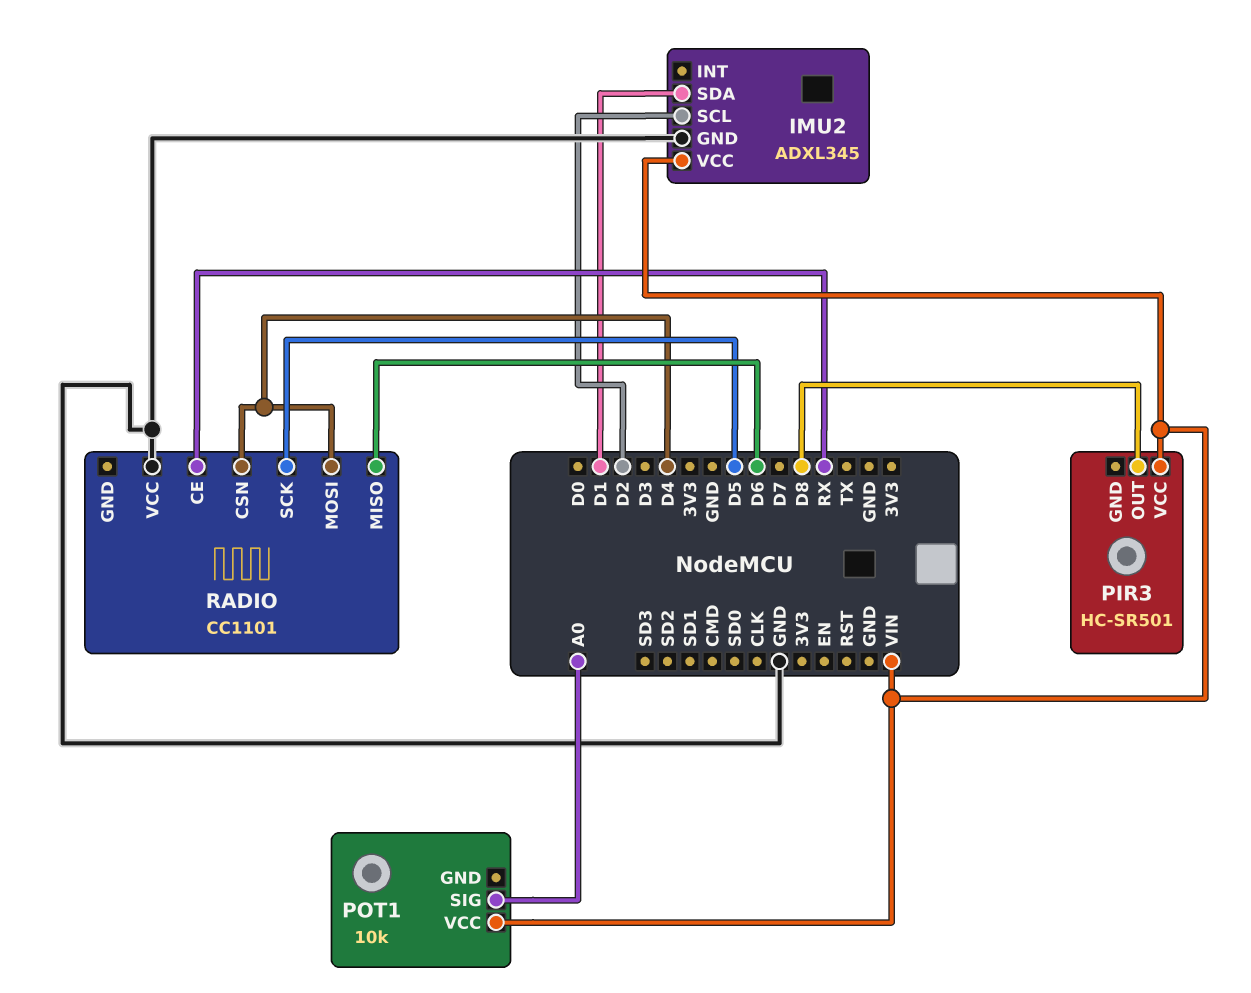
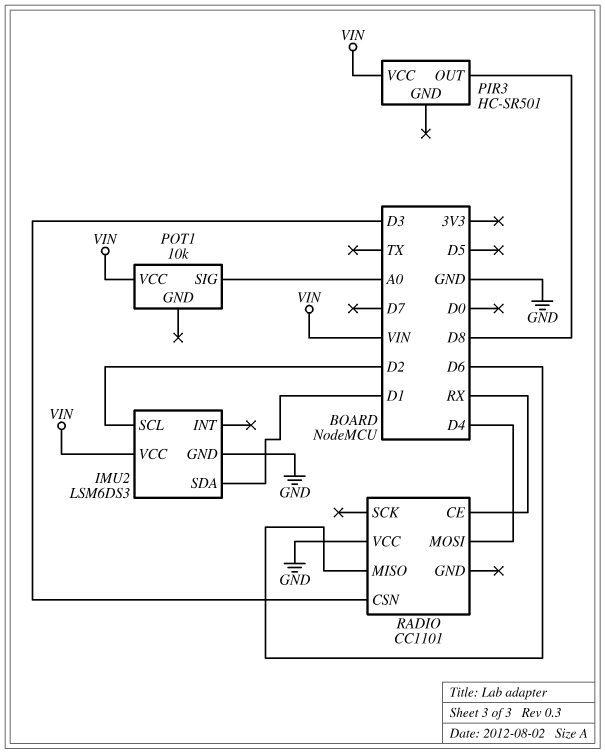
IMU2: ADXL345 -> LSM6DS3
RADIO pin CSN: D4 -> D3
RADIO pin SCK: D5 -> none

